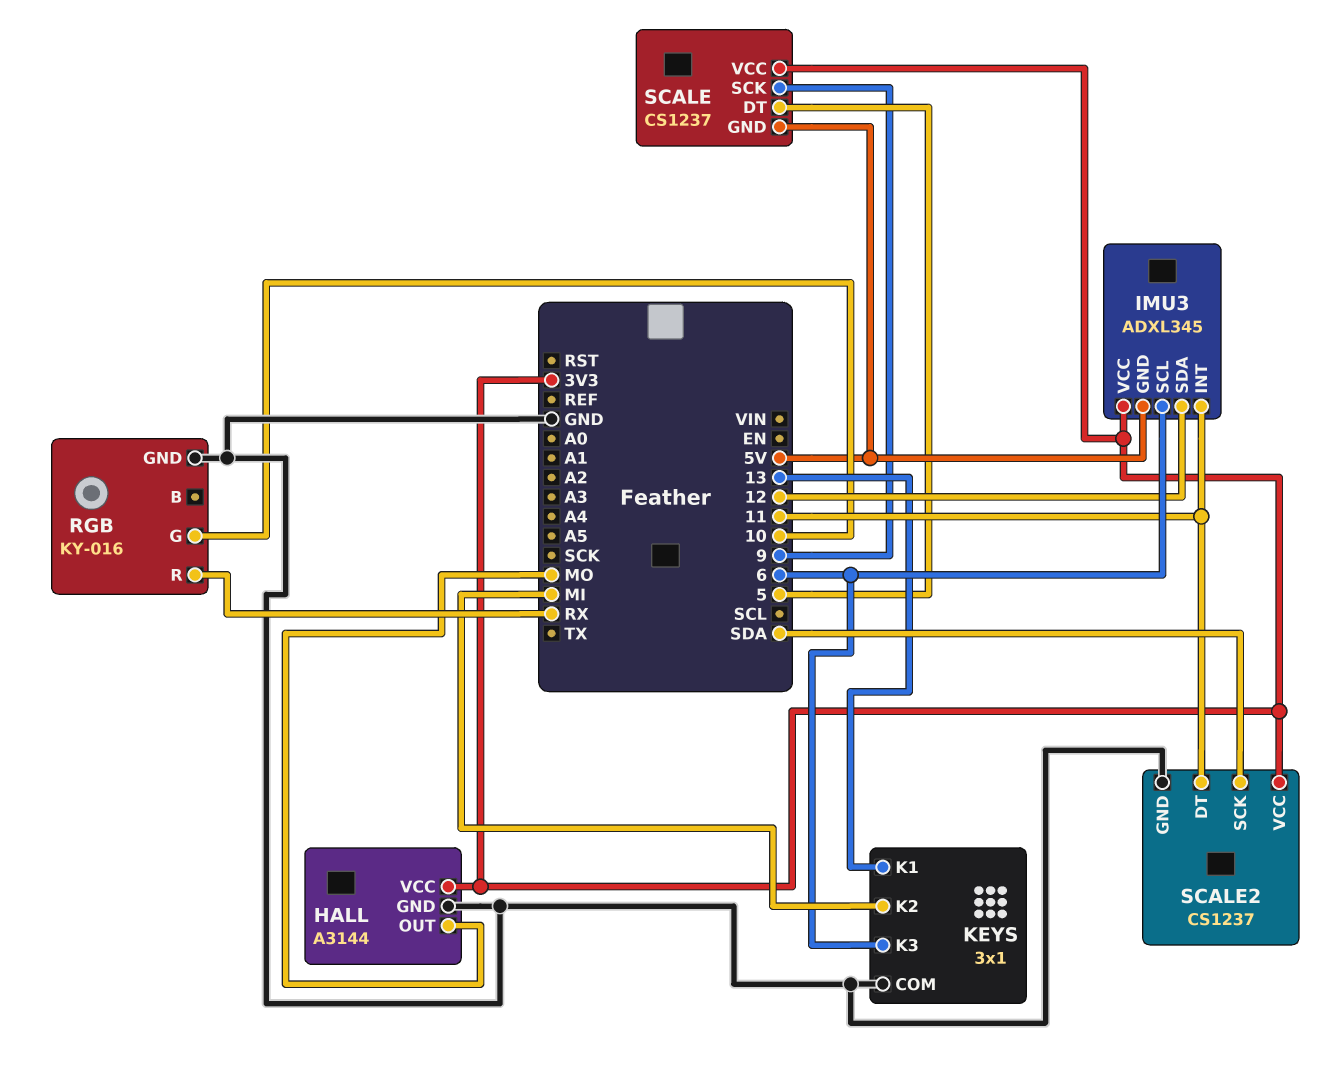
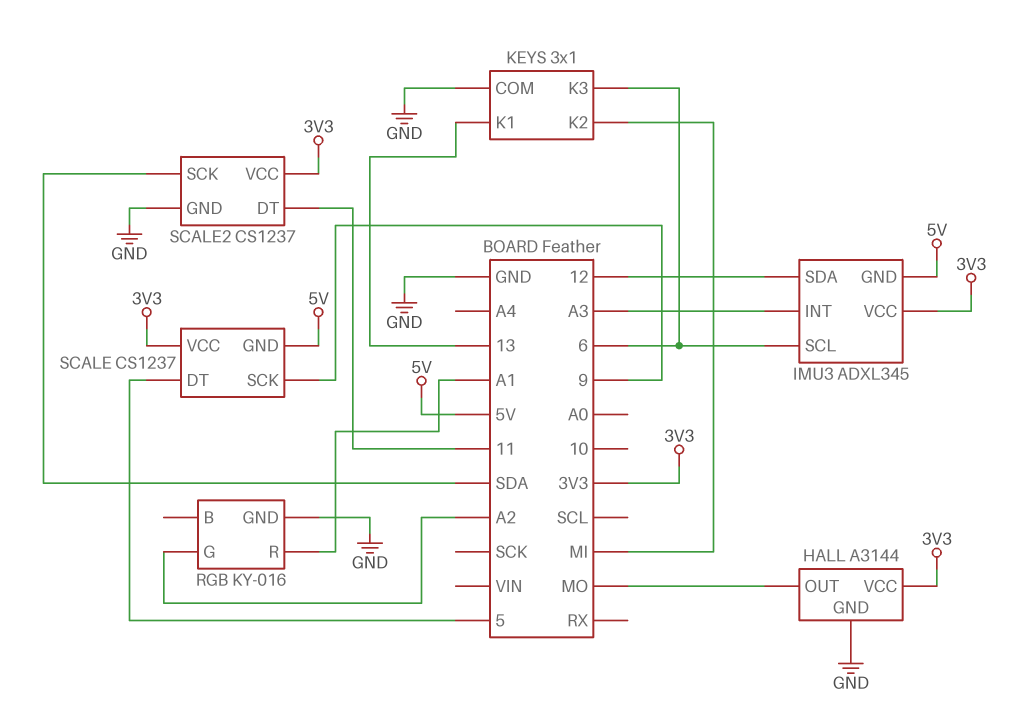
IMU3 pin INT: 11 -> A3
RGB pin G: 10 -> A2
RGB pin R: RX -> A1

